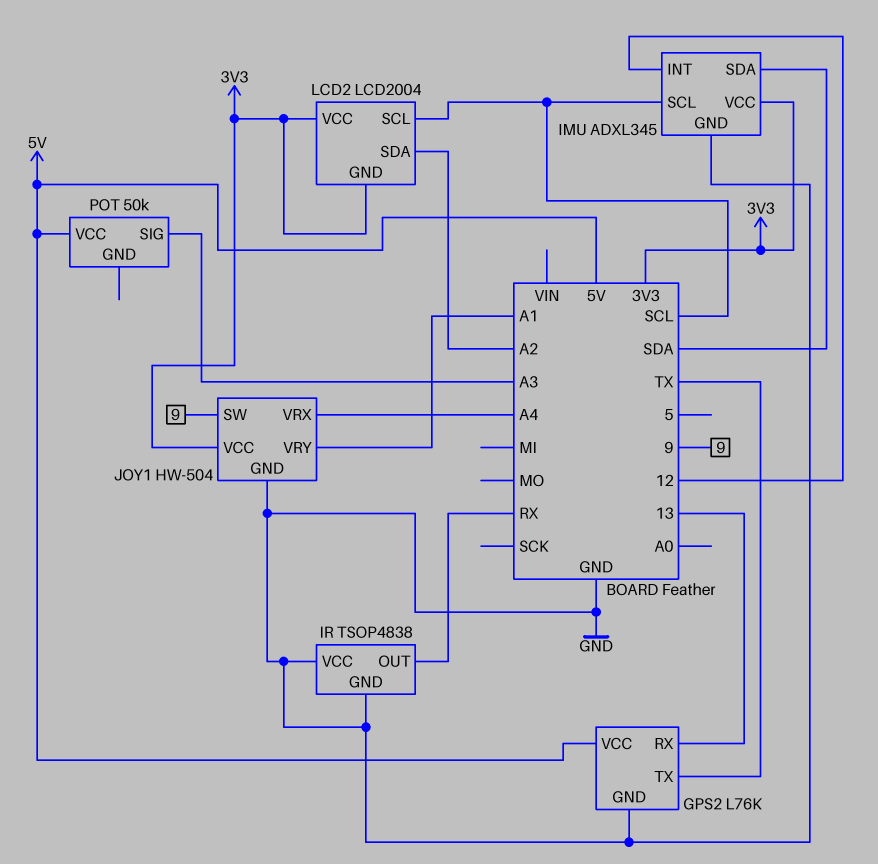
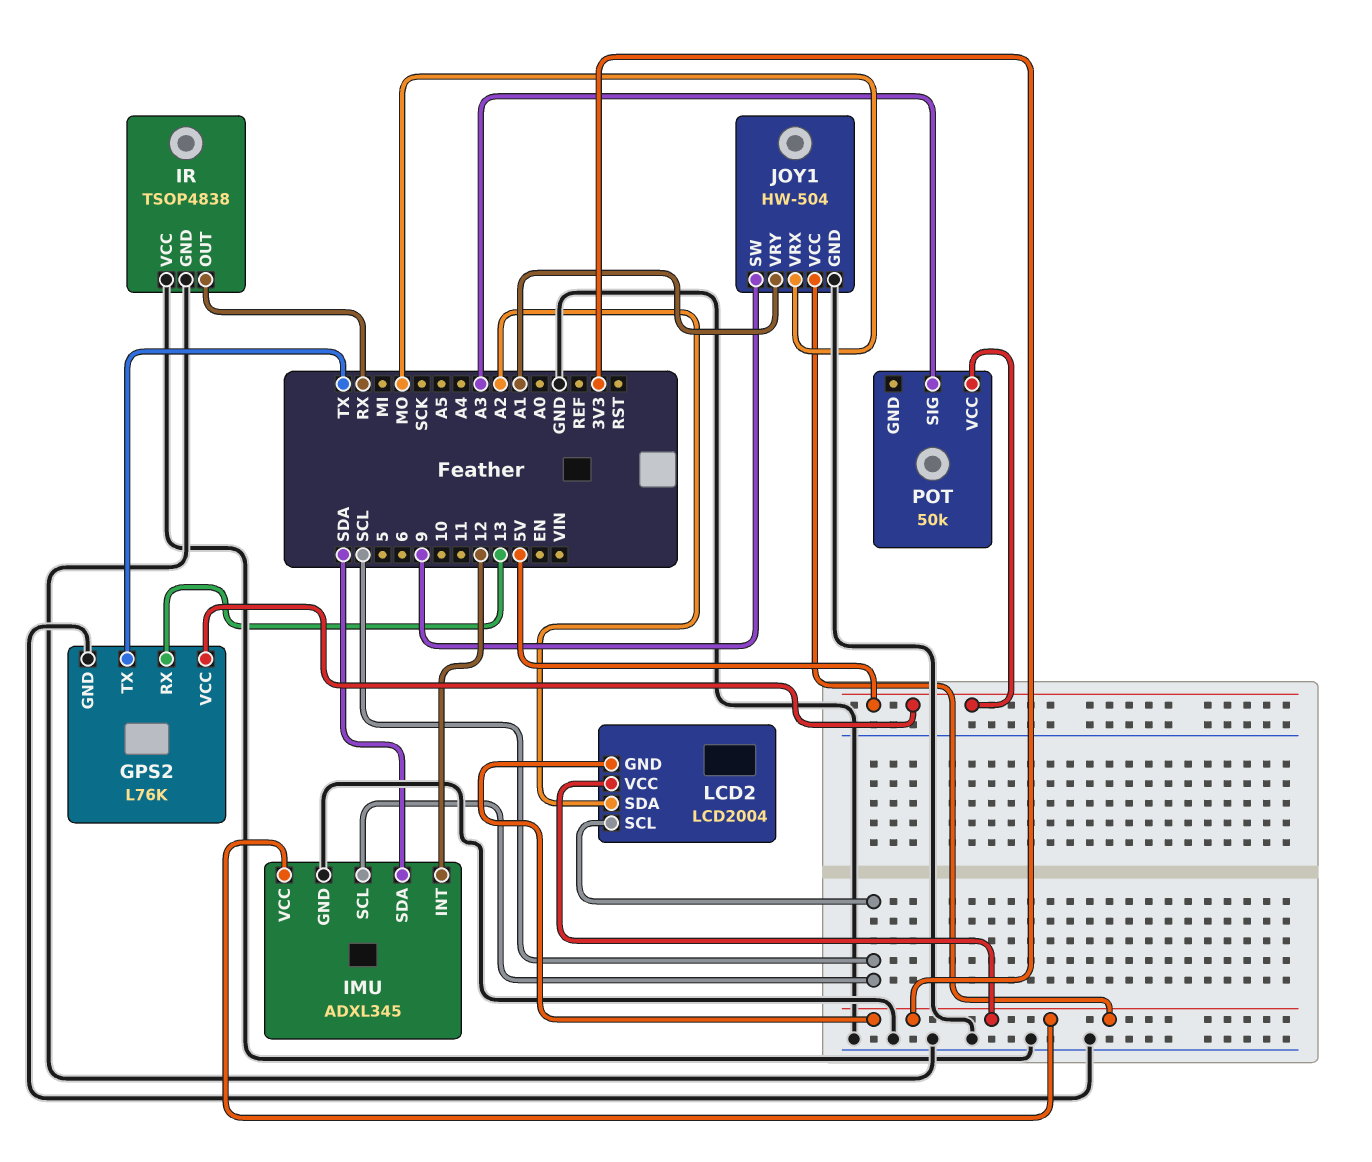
JOY1 pin VRX: A4 -> MO

